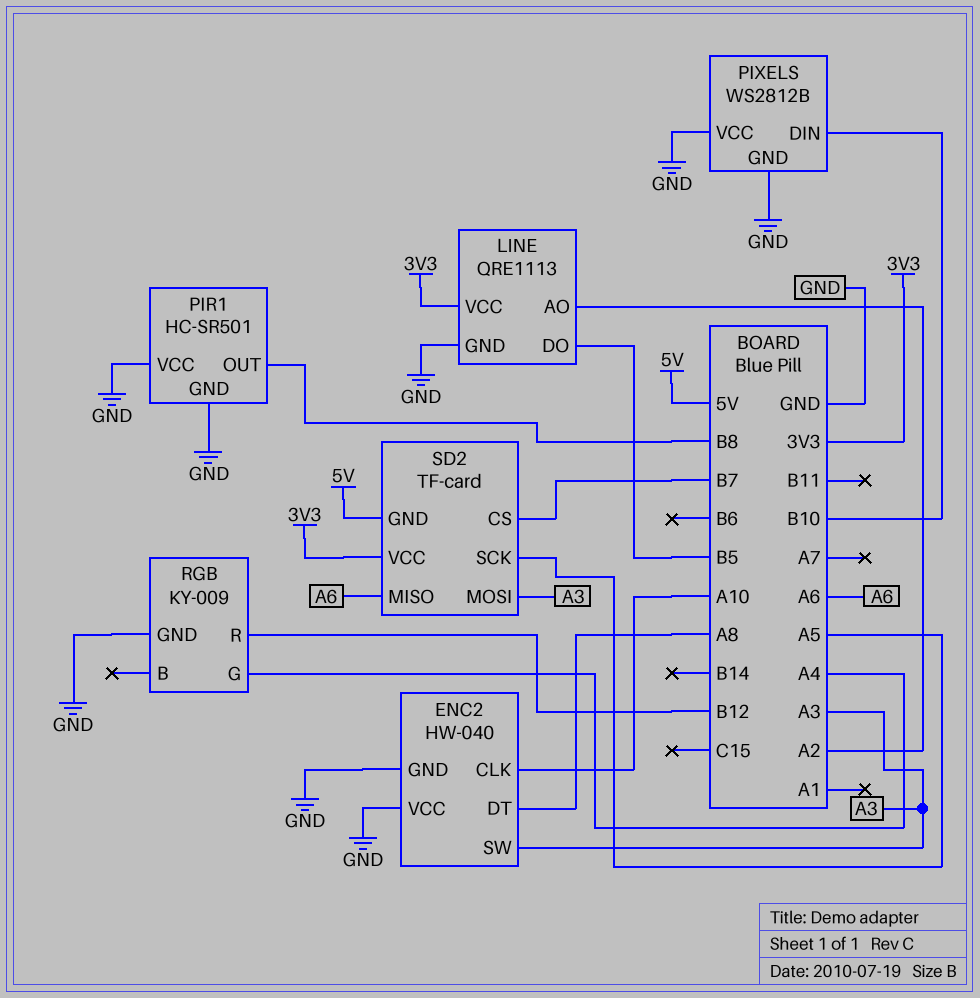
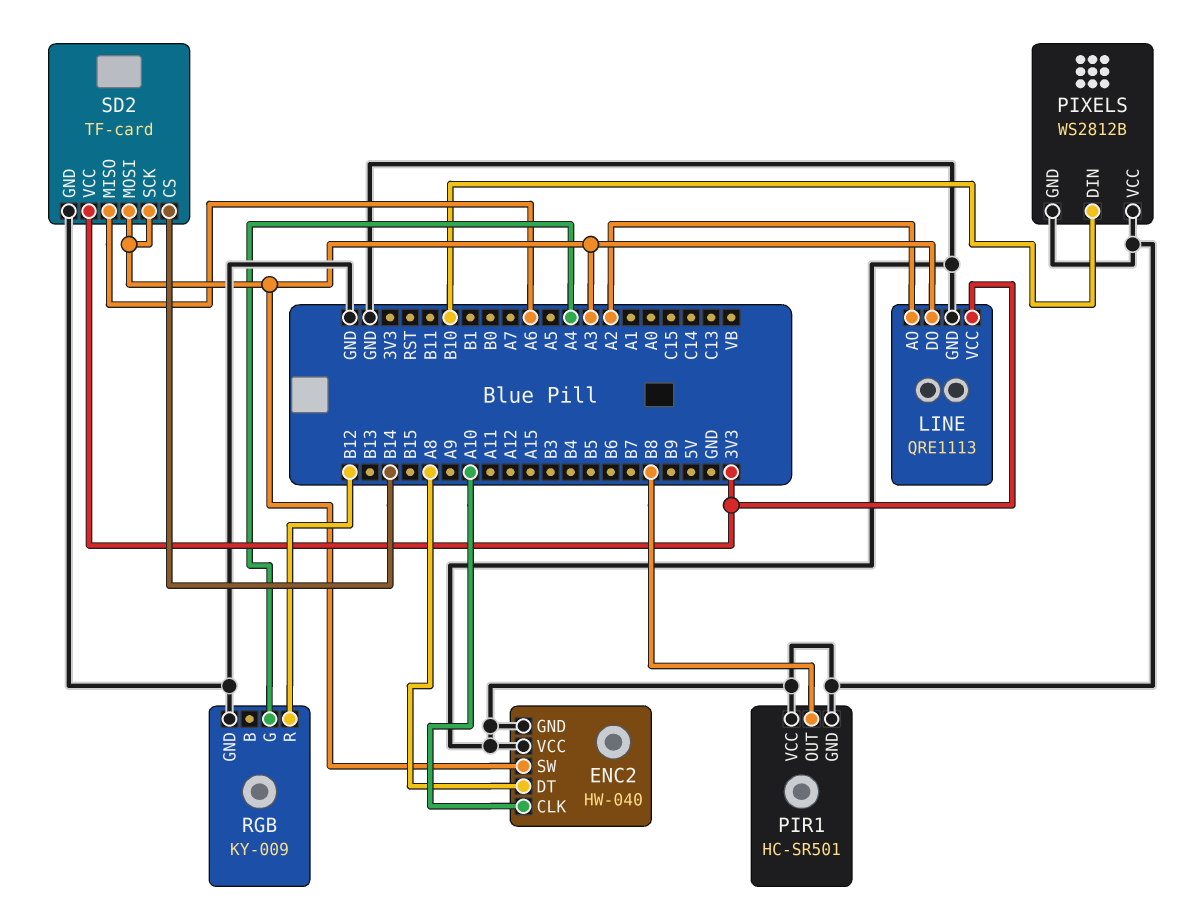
LINE pin DO: B5 -> A3
SD2 pin CS: B7 -> B14
SD2 pin GND: 5V -> GND
SD2 pin SCK: A5 -> A3

